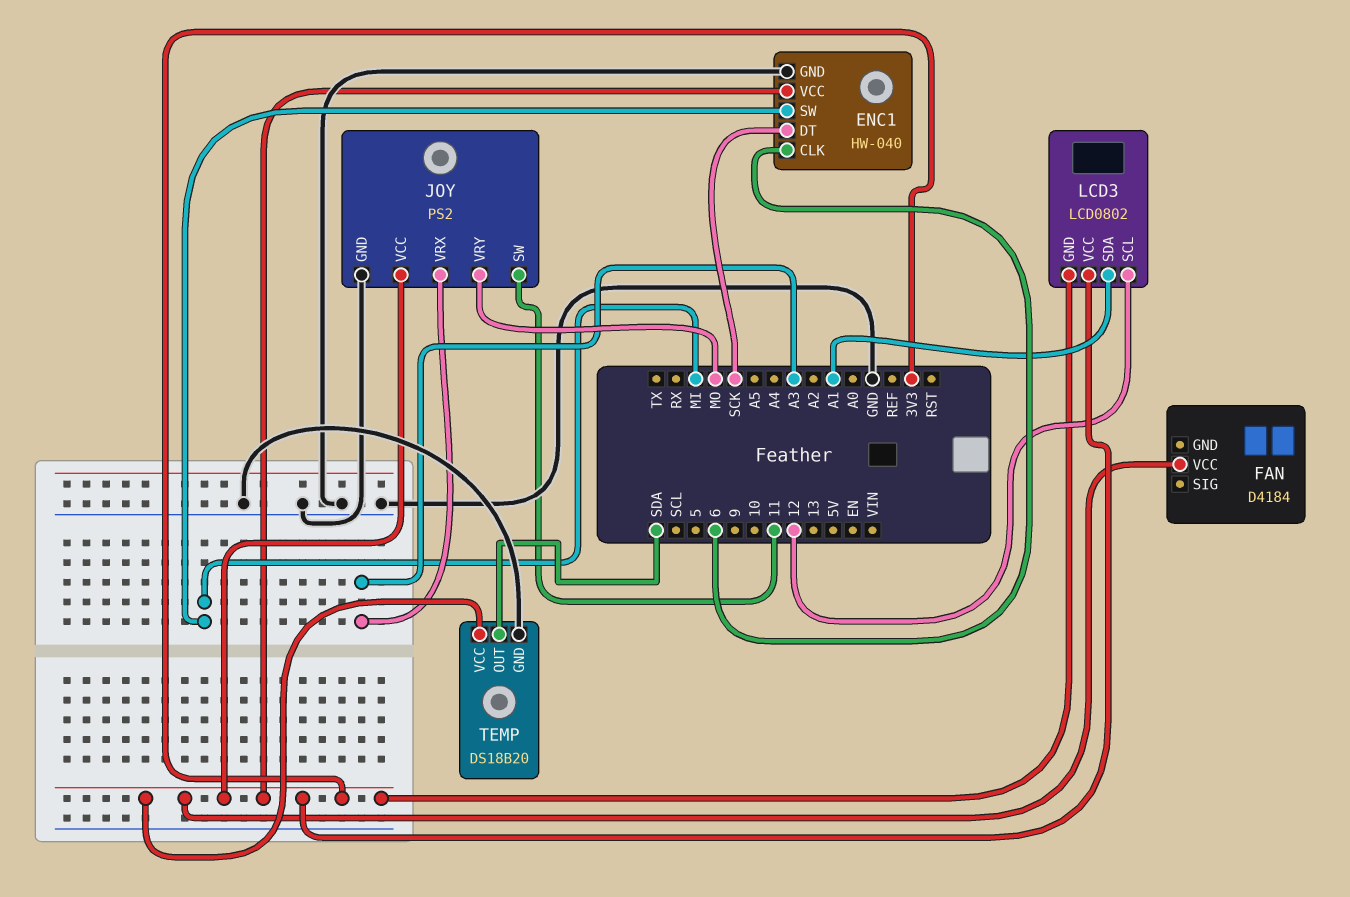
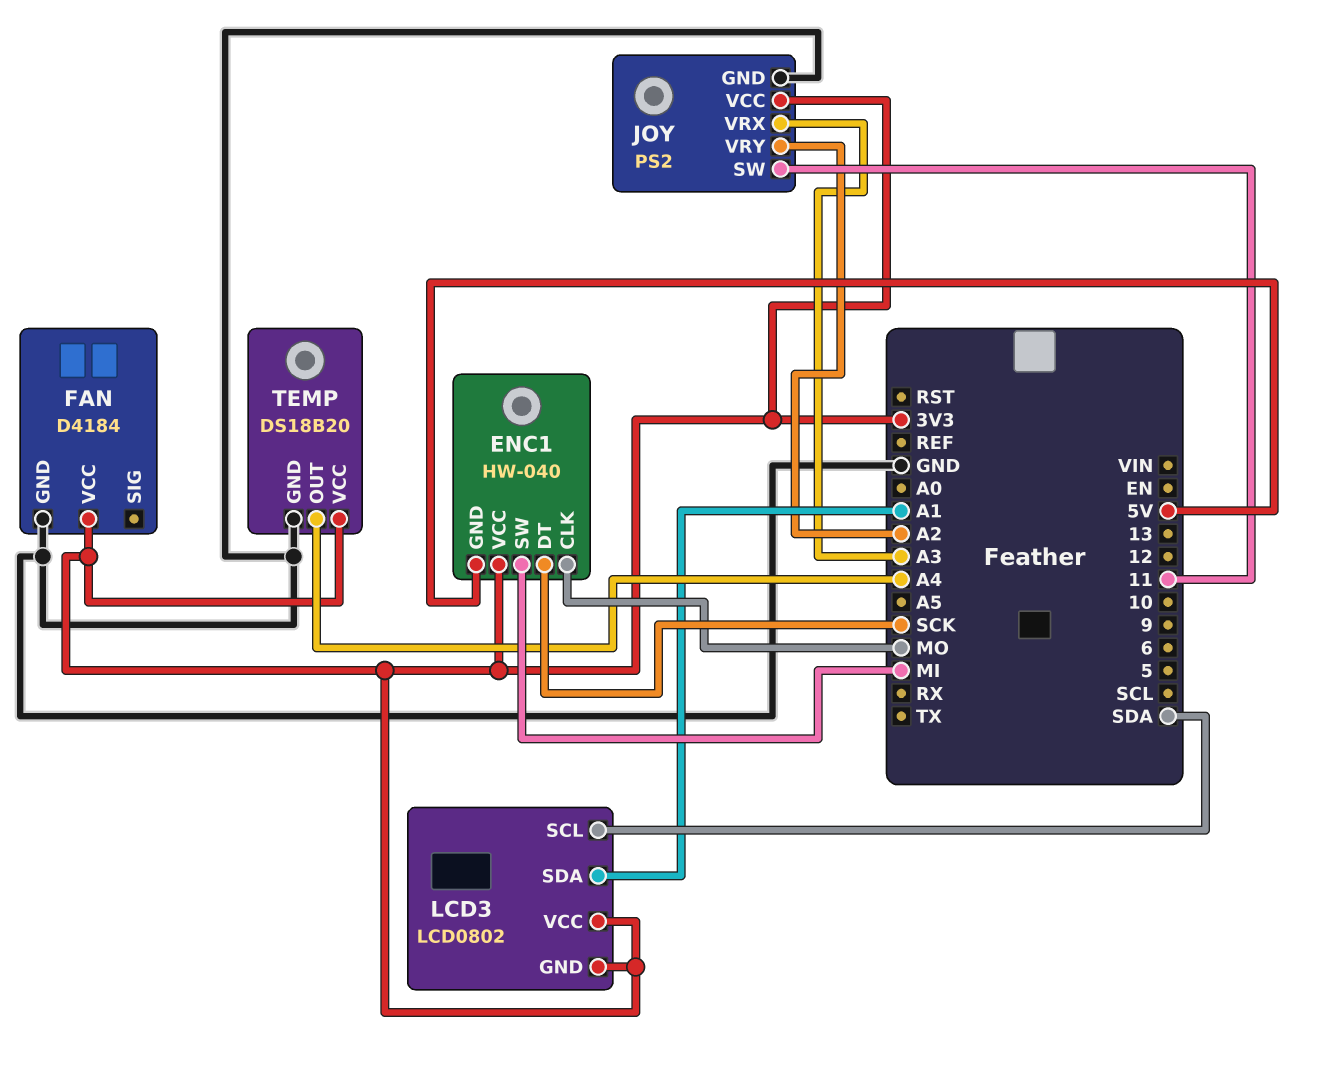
ENC1 pin CLK: 6 -> MO
ENC1 pin GND: GND -> 5V
FAN pin GND: none -> GND
JOY pin VRY: MO -> A2
LCD3 pin SCL: 12 -> SDA
TEMP pin OUT: SDA -> A4

